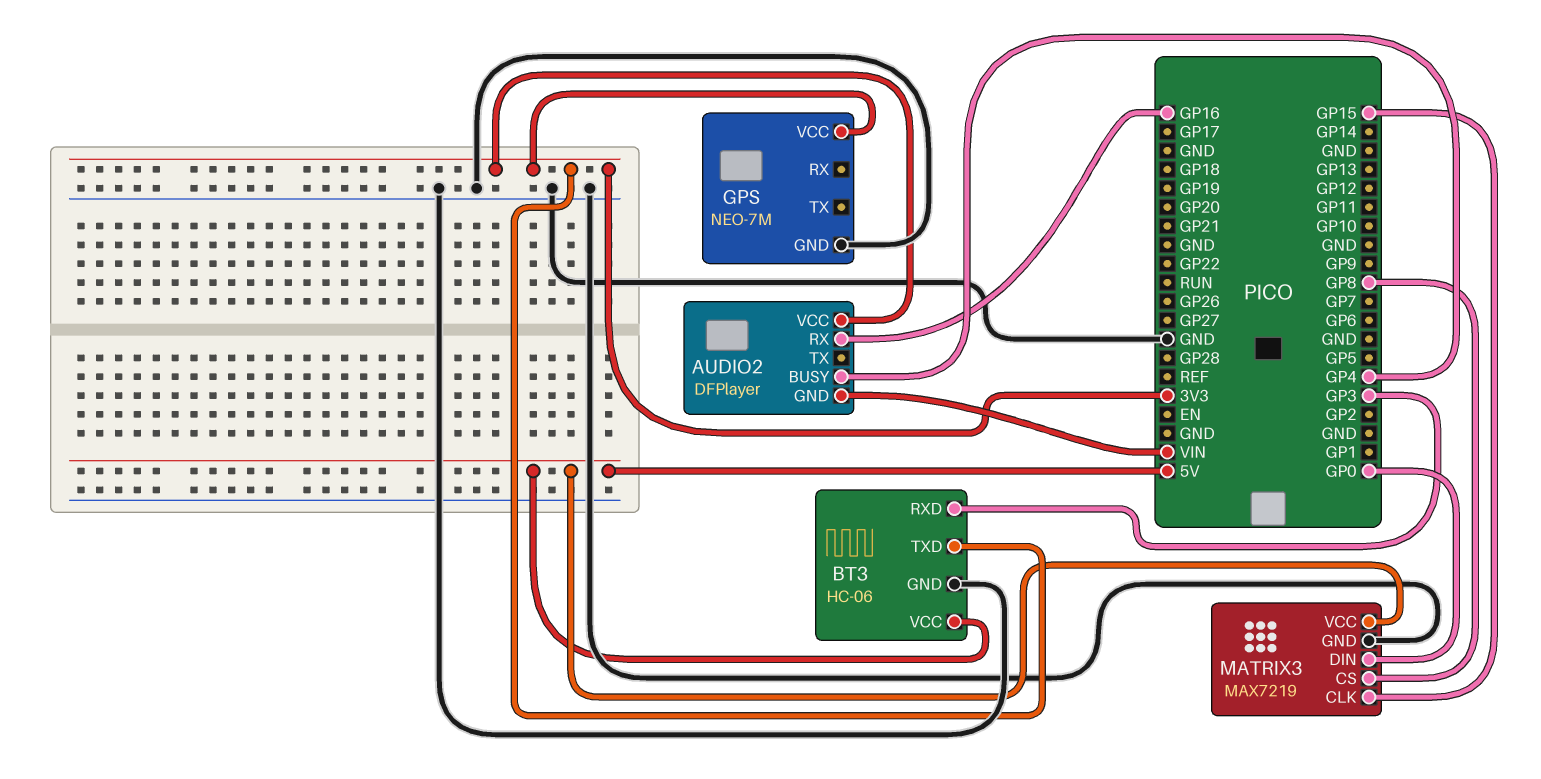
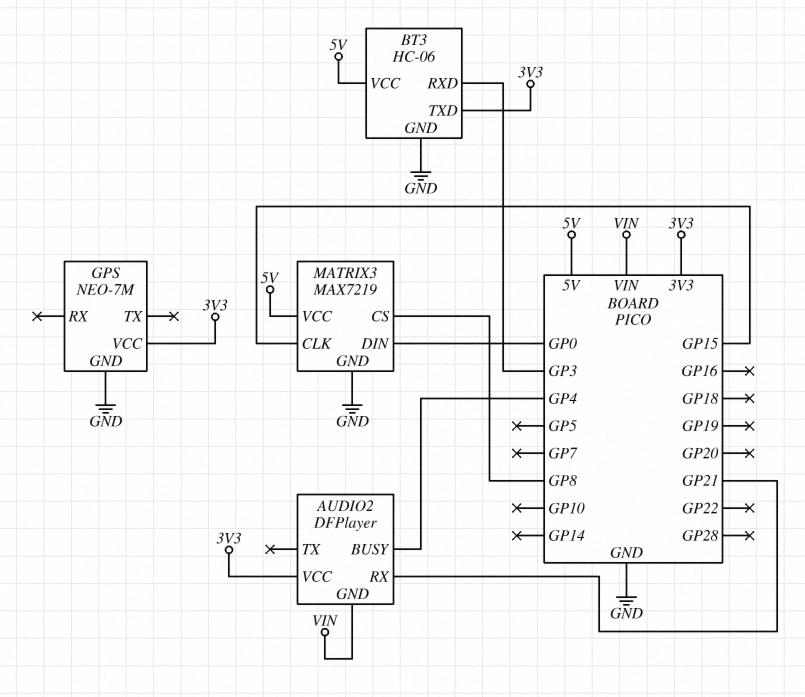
AUDIO2 pin RX: GP16 -> GP21

